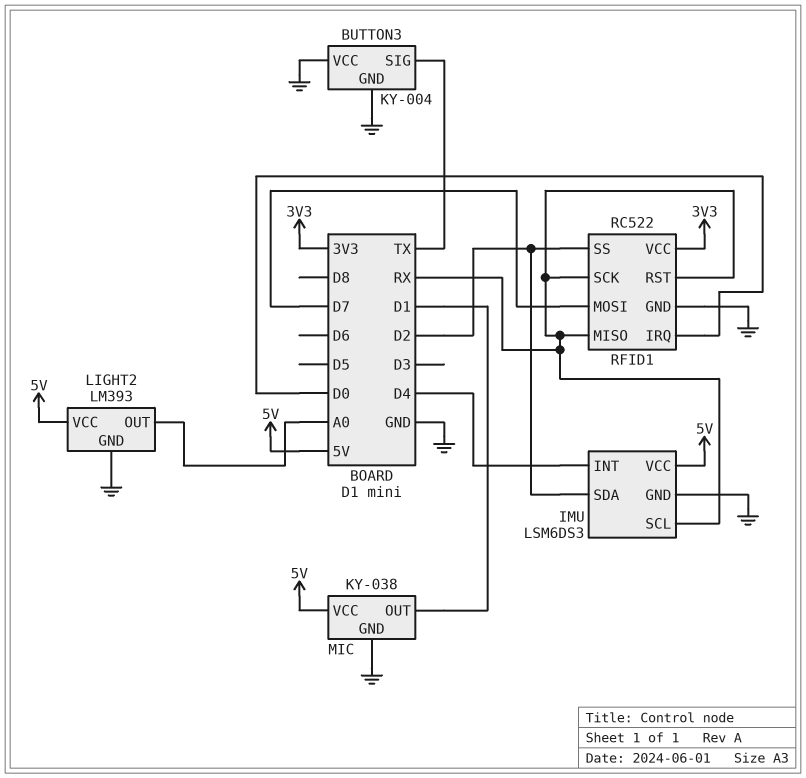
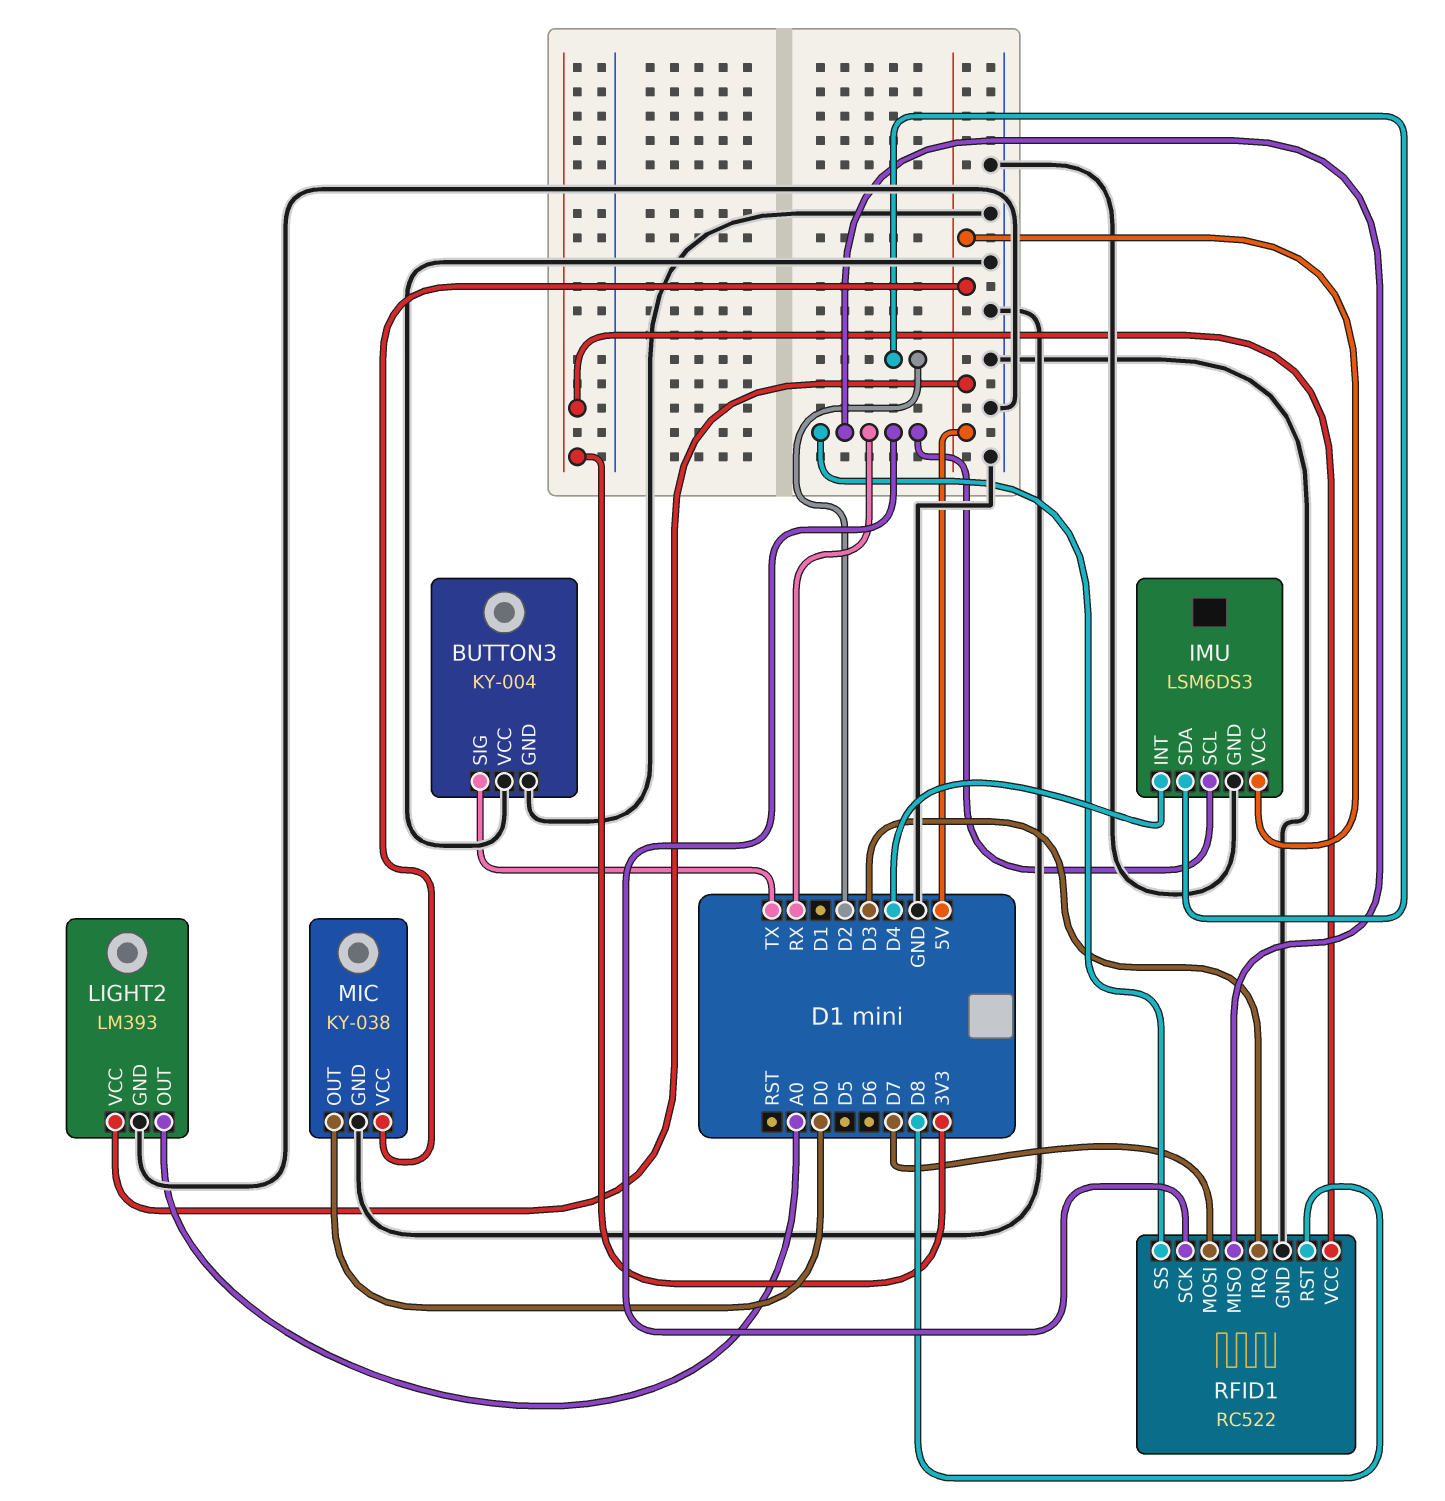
MIC pin OUT: D1 -> D0
RFID1 pin IRQ: D0 -> D3
RFID1 pin RST: RX -> D8
RFID1 pin SS: D2 -> RX

